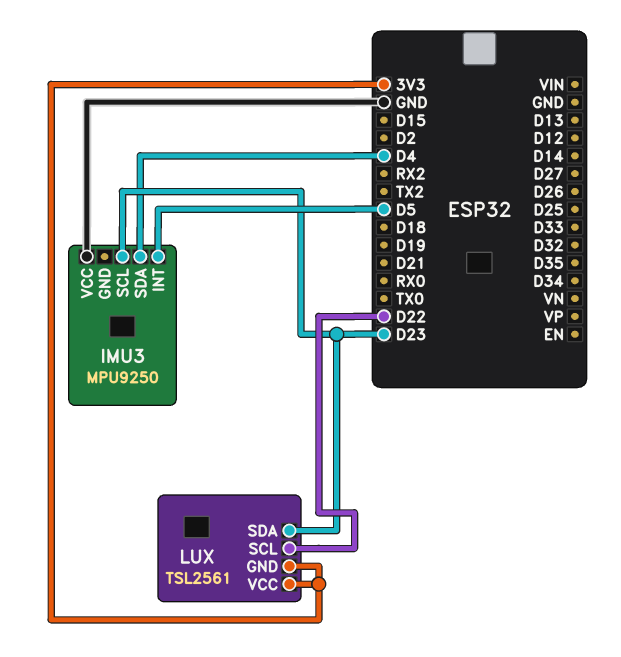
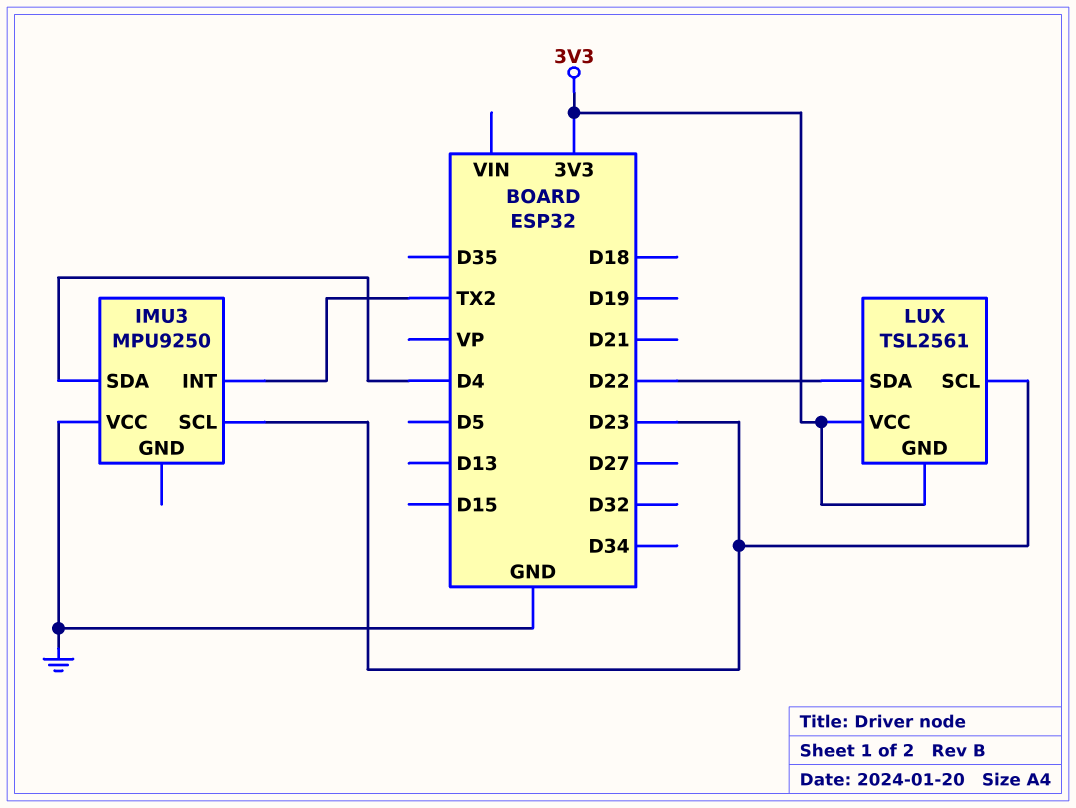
IMU3 pin INT: D5 -> TX2
LUX pin SCL: D22 -> D23
LUX pin SDA: D23 -> D22

